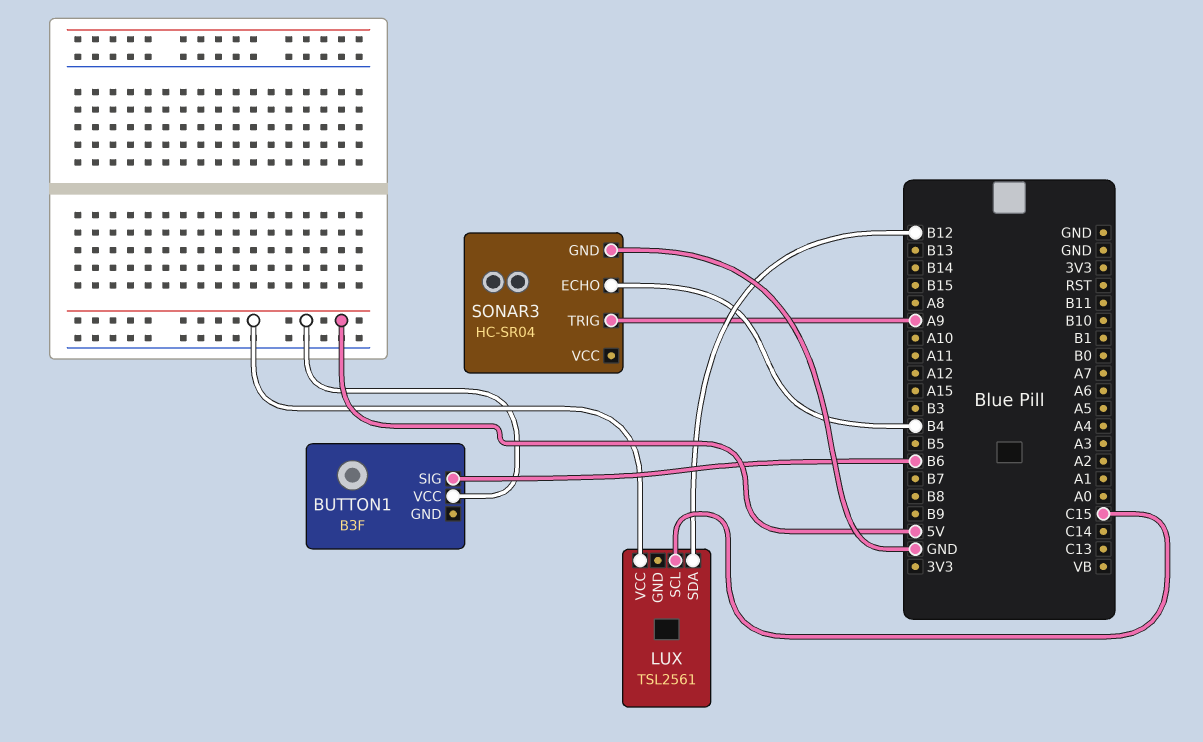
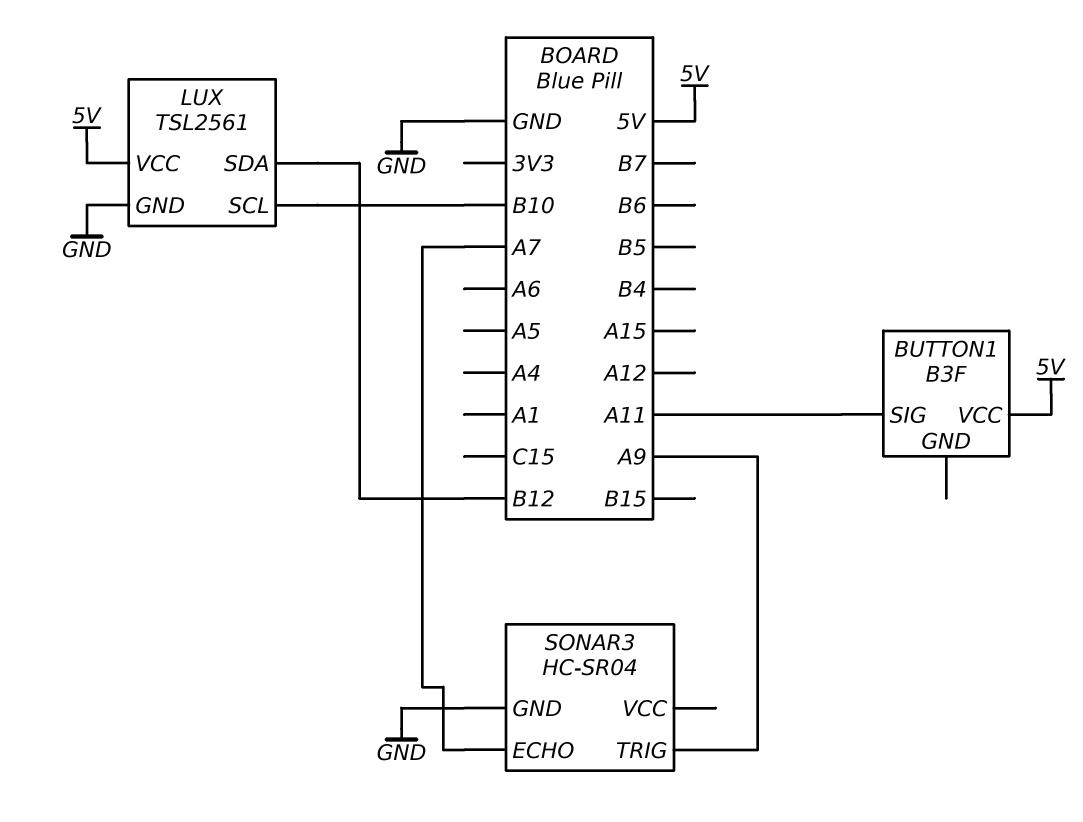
BUTTON1 pin SIG: B6 -> A11
LUX pin GND: none -> GND
LUX pin SCL: C15 -> B10
SONAR3 pin ECHO: B4 -> A7

